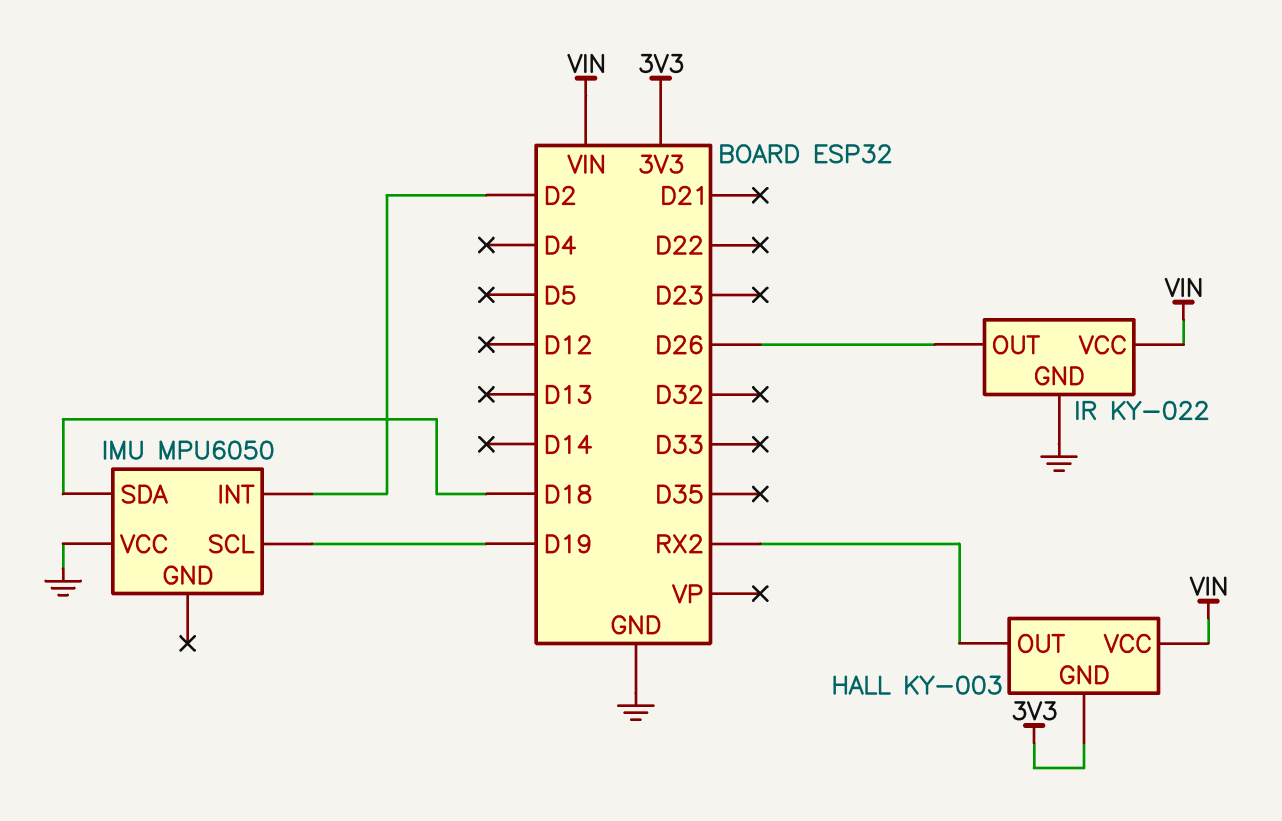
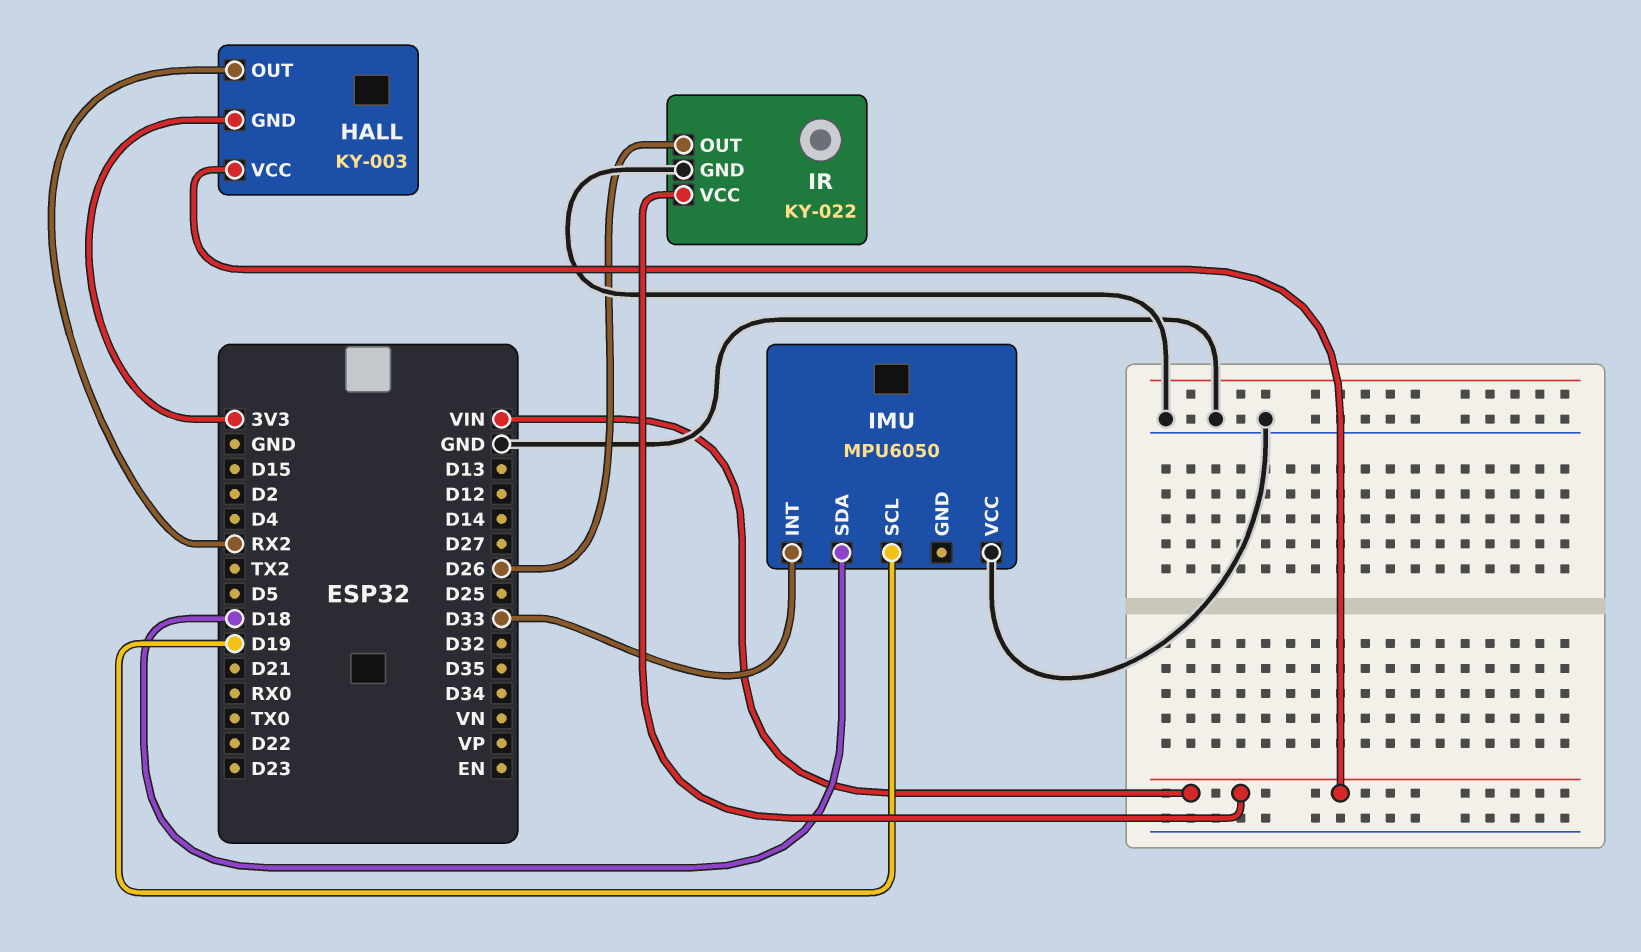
IMU pin INT: D2 -> D33

